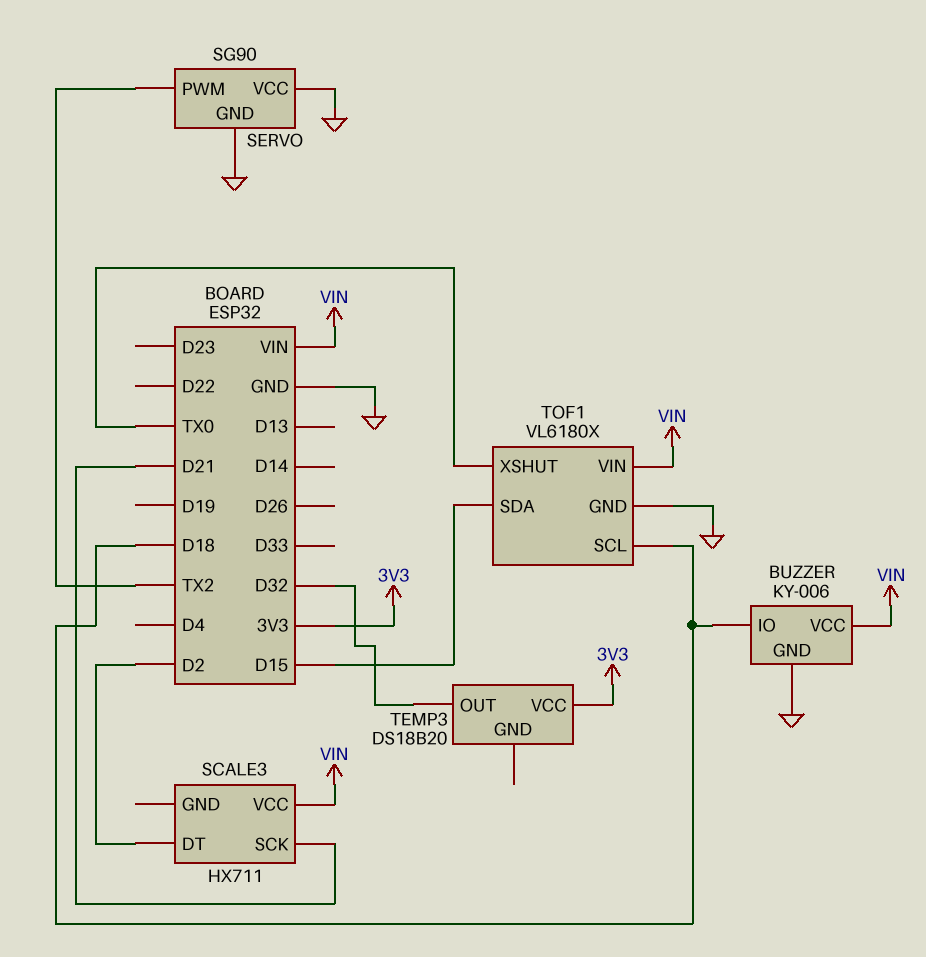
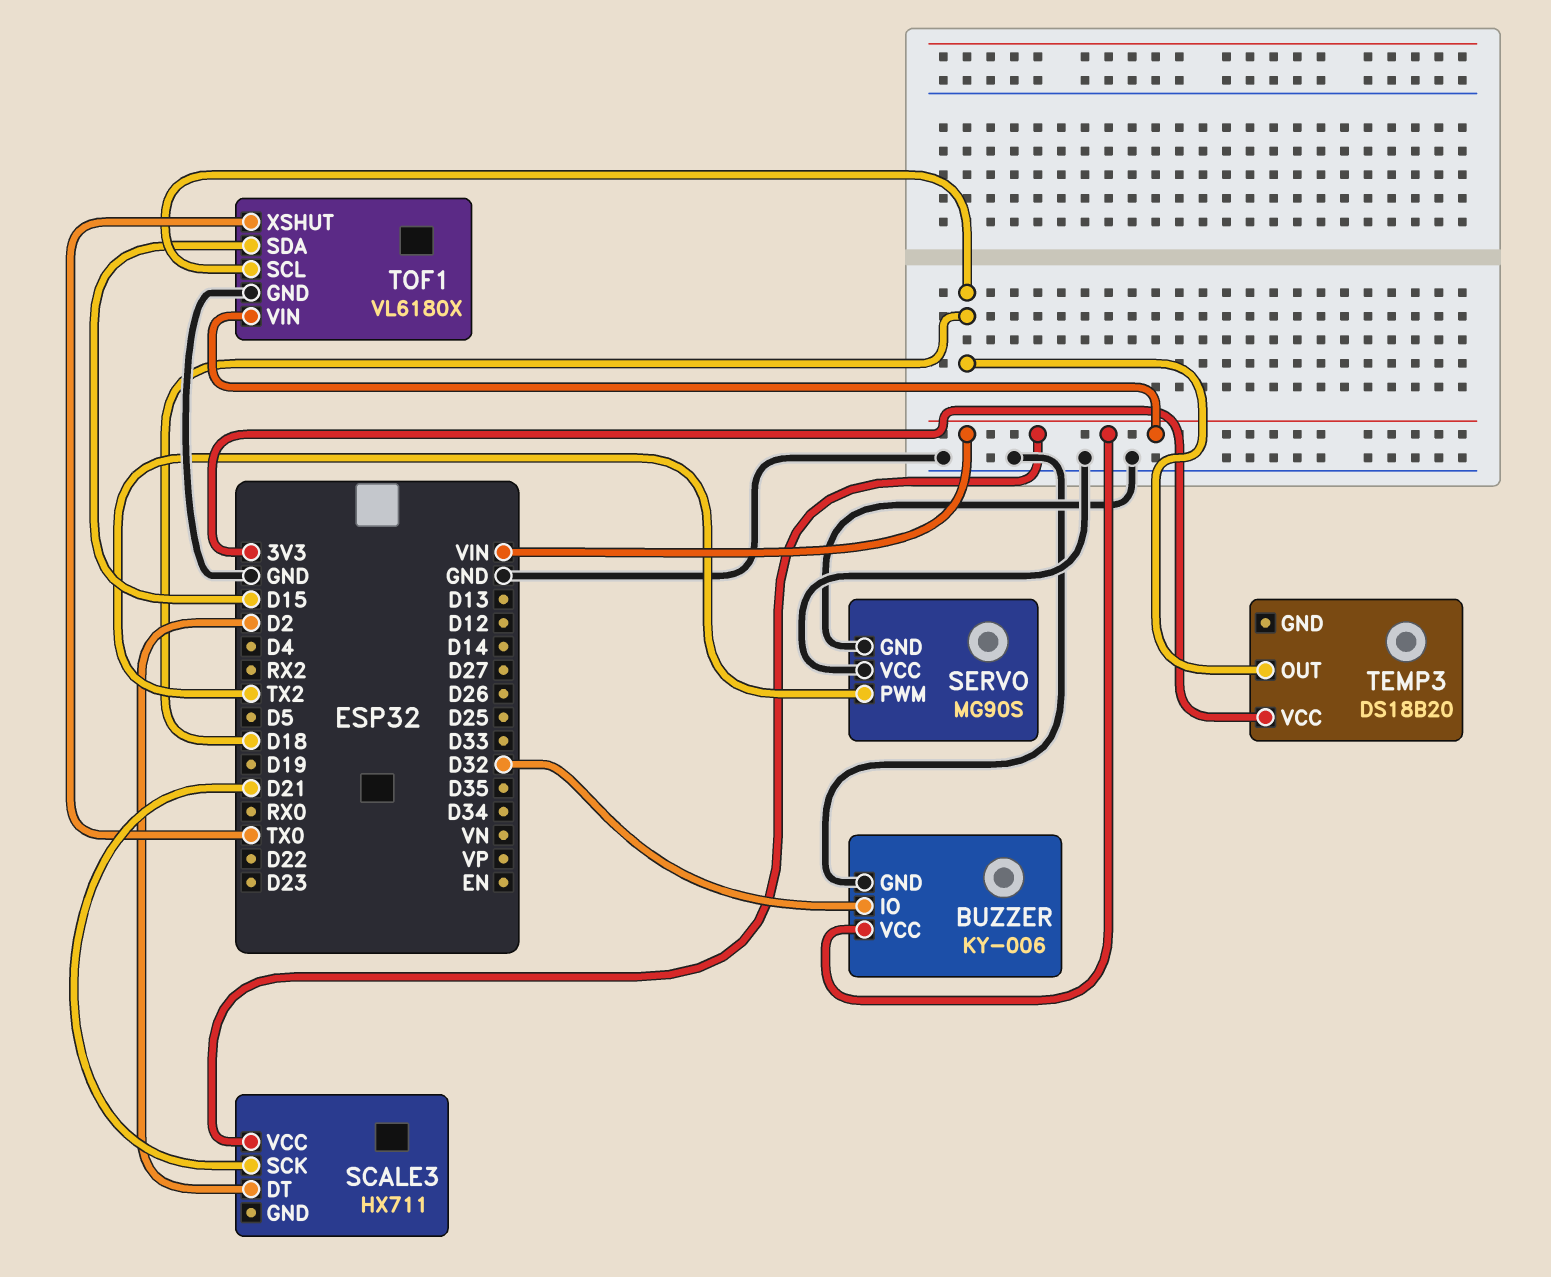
BUZZER pin IO: D18 -> D32
SERVO: SG90 -> MG90S
TEMP3 pin OUT: D32 -> D18

